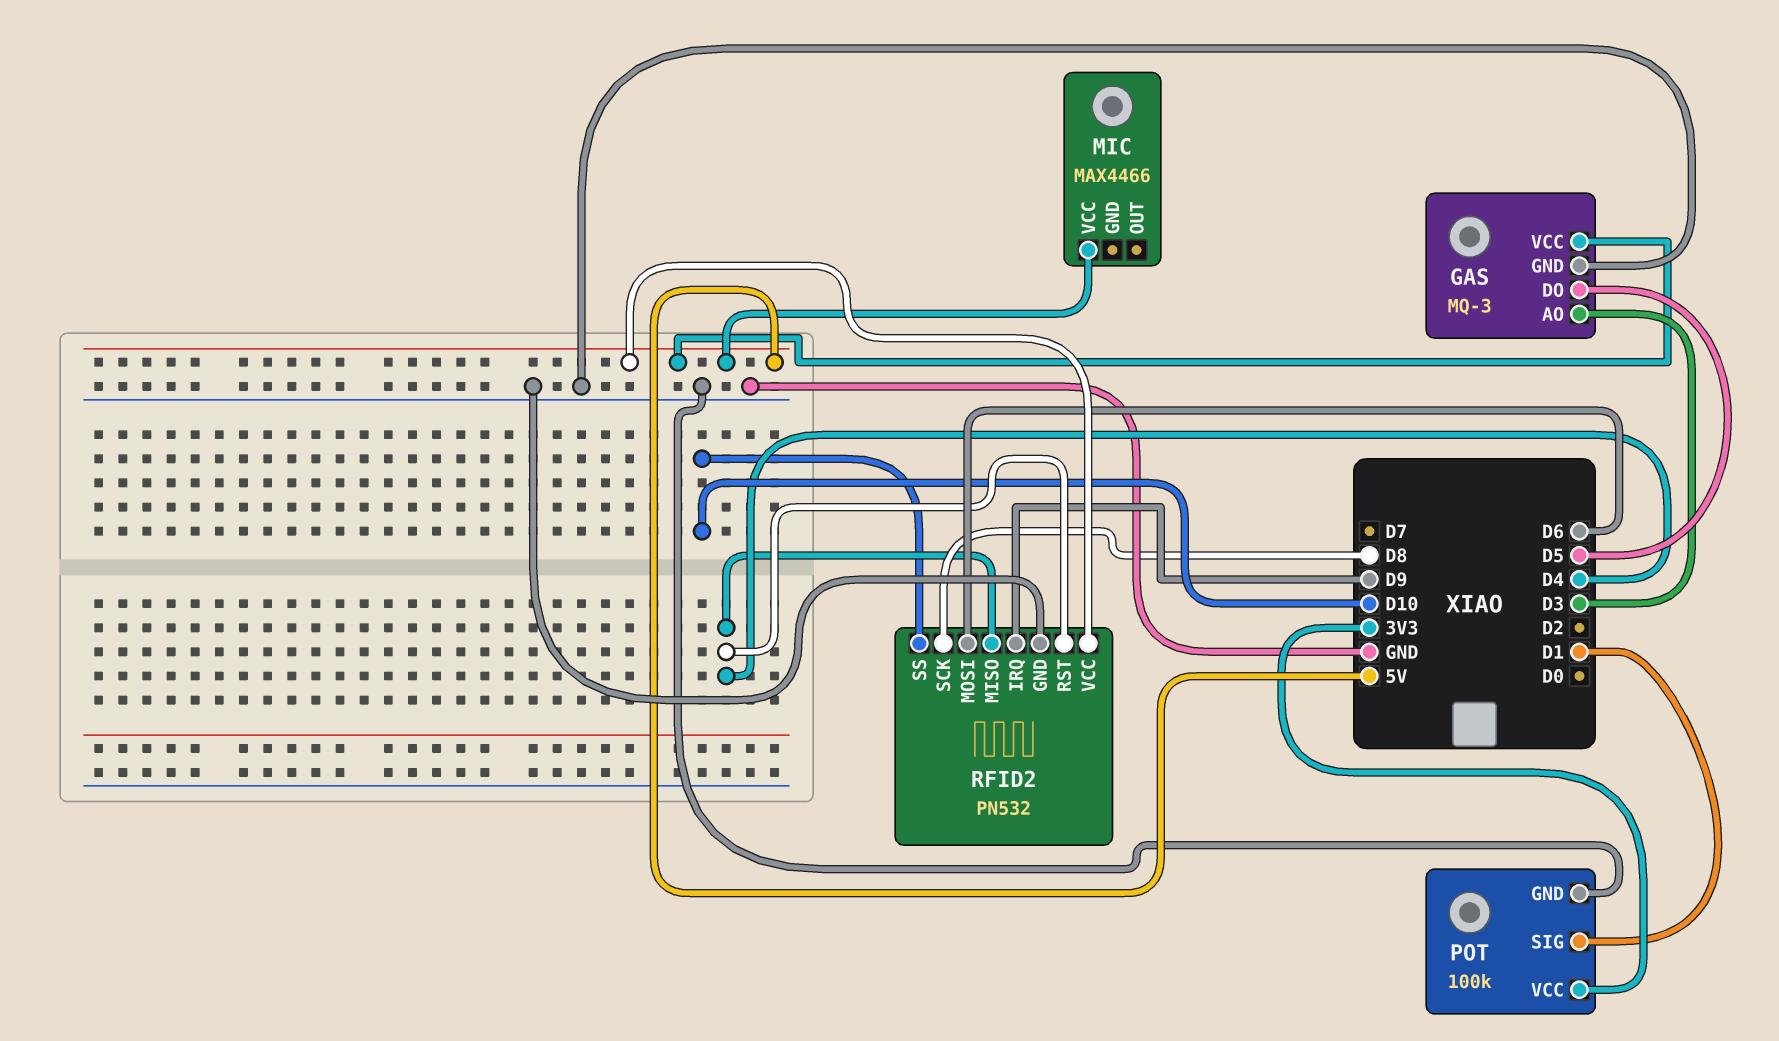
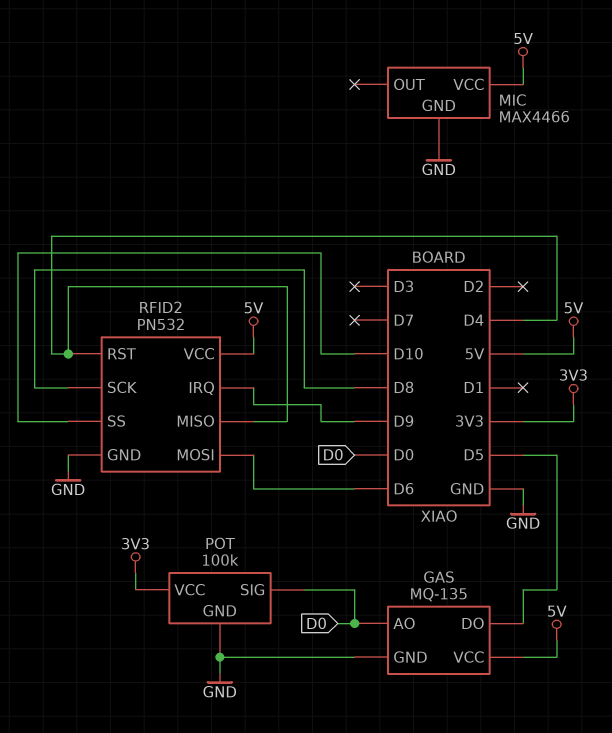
GAS: MQ-3 -> MQ-135
GAS pin AO: D3 -> D0
MIC pin GND: none -> GND
POT pin SIG: D1 -> D0

